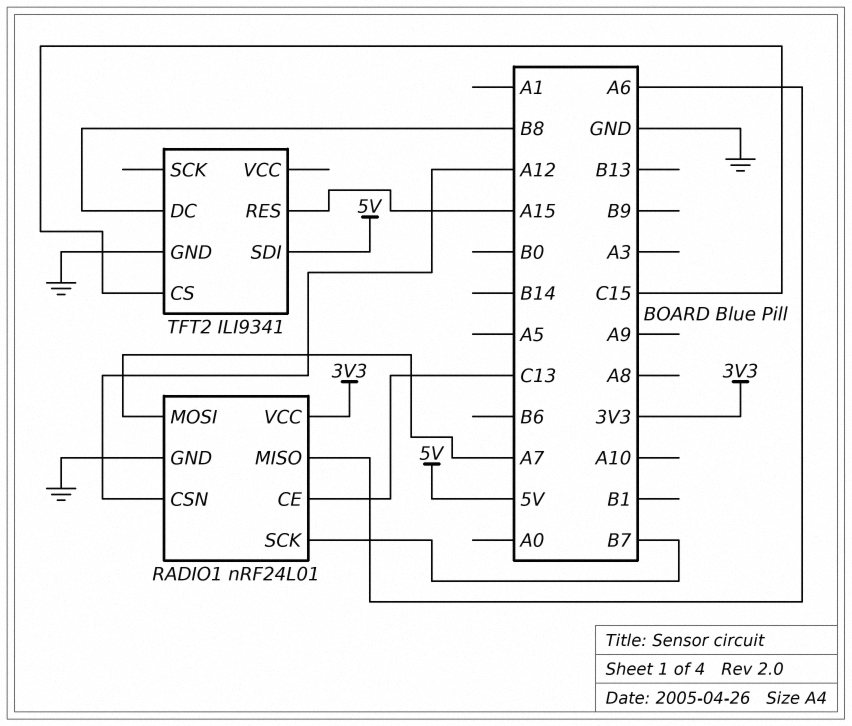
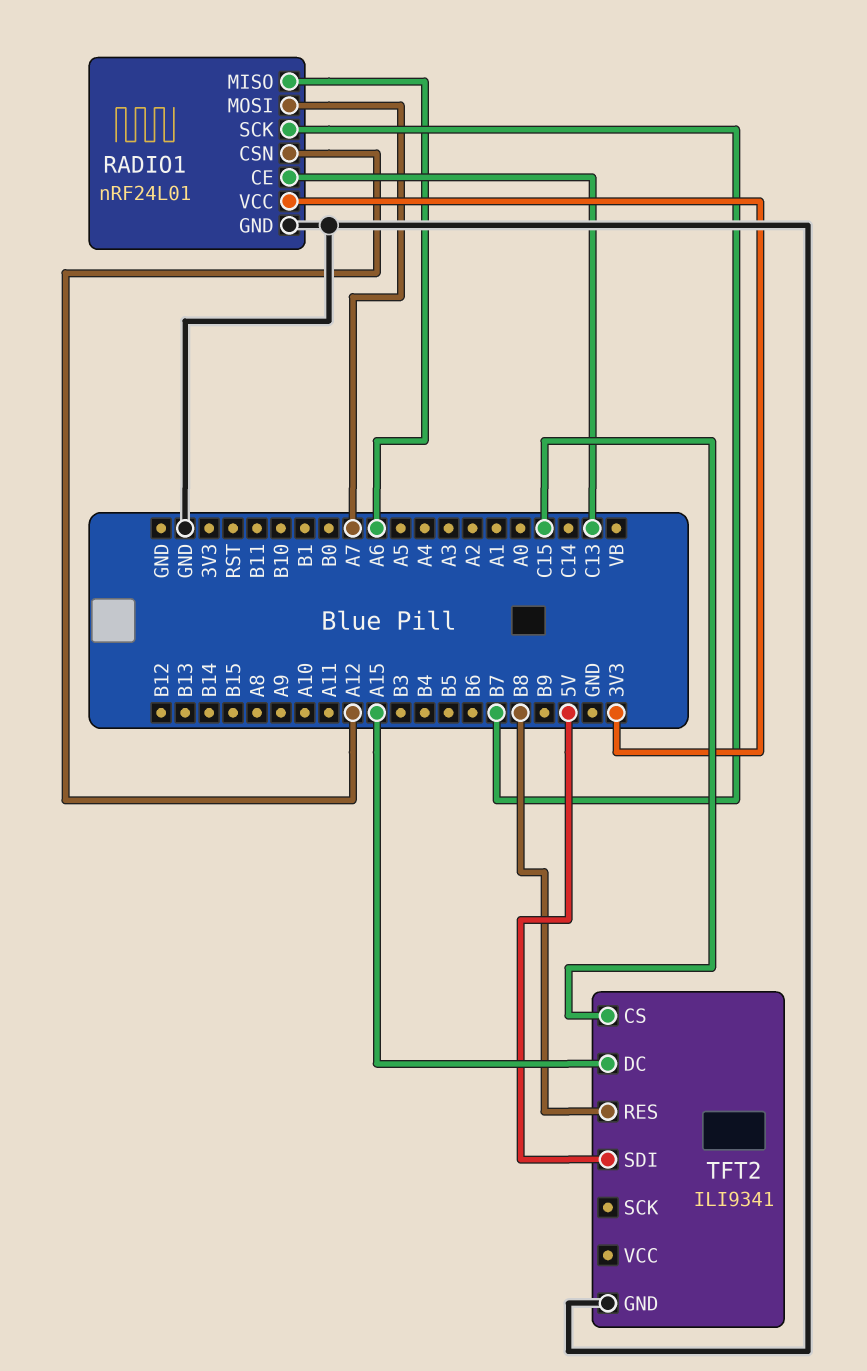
TFT2 pin DC: B8 -> A15
TFT2 pin RES: A15 -> B8

